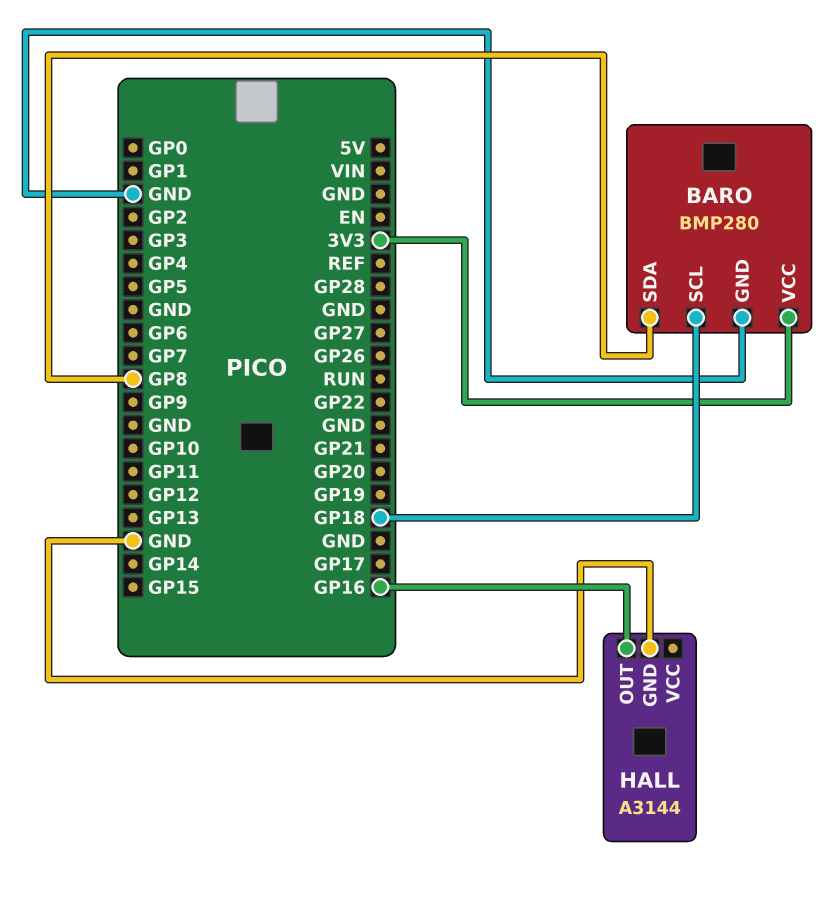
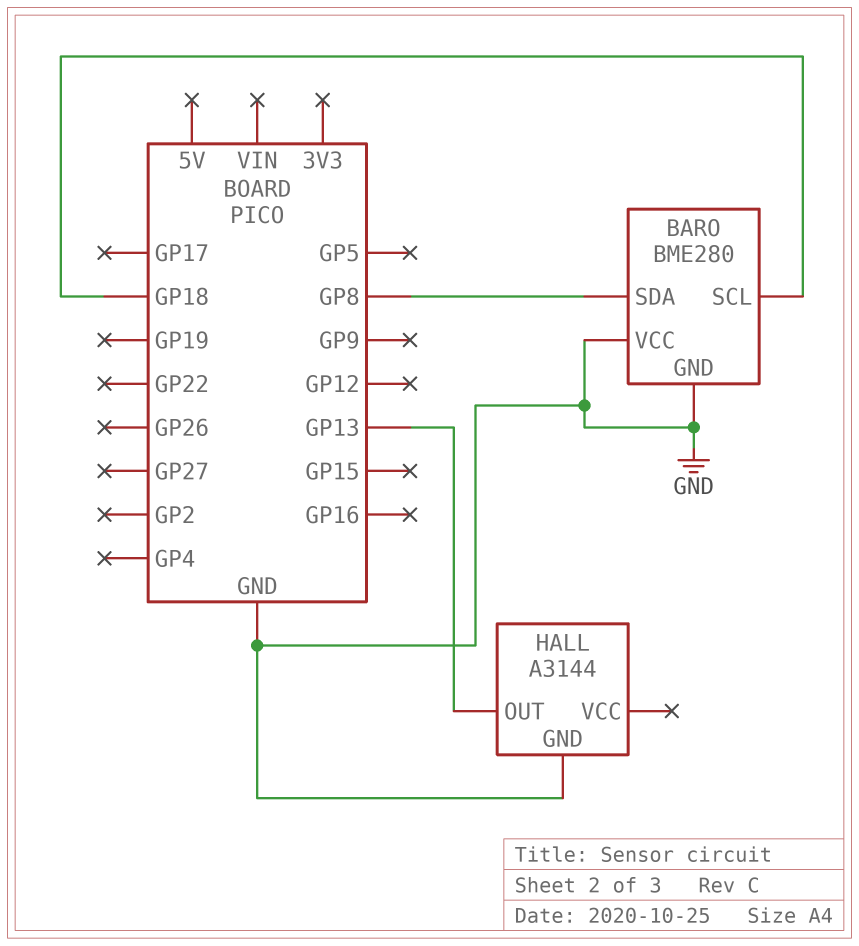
BARO: BMP280 -> BME280
BARO pin VCC: 3V3 -> GND
HALL pin OUT: GP16 -> GP13

